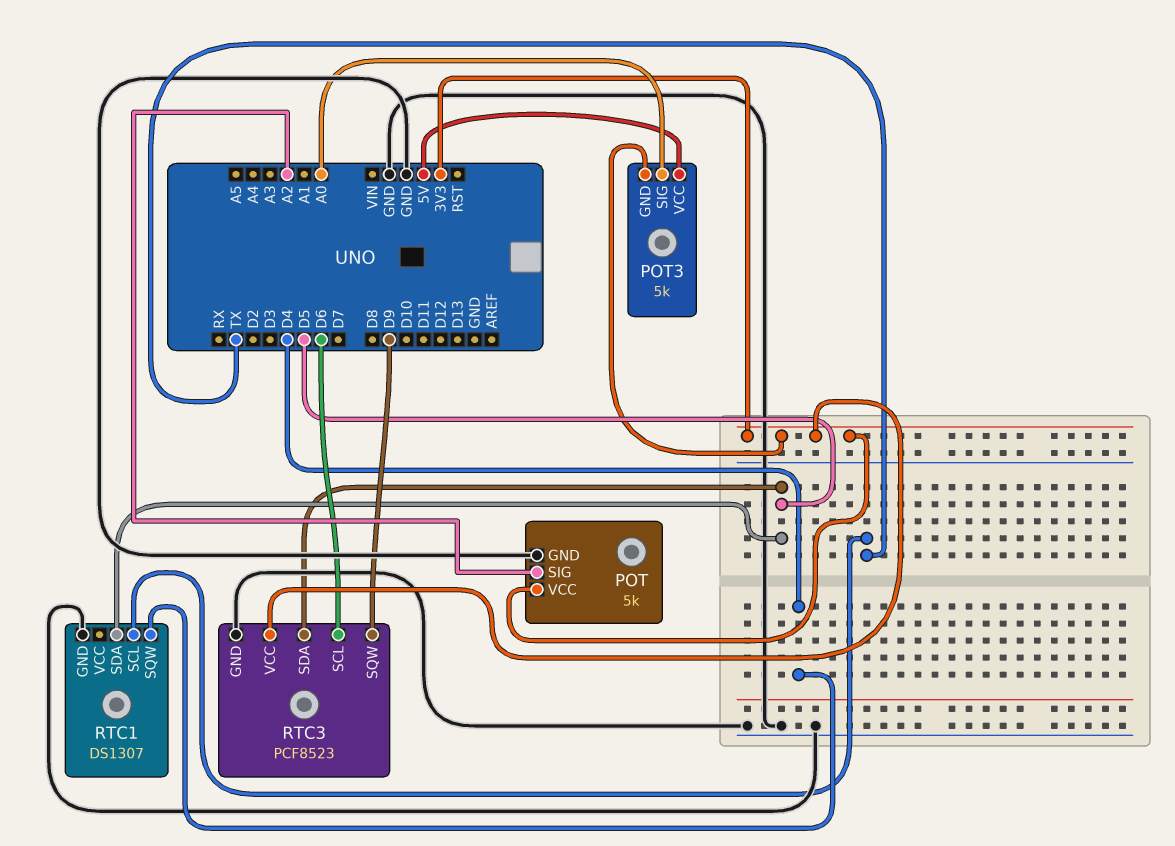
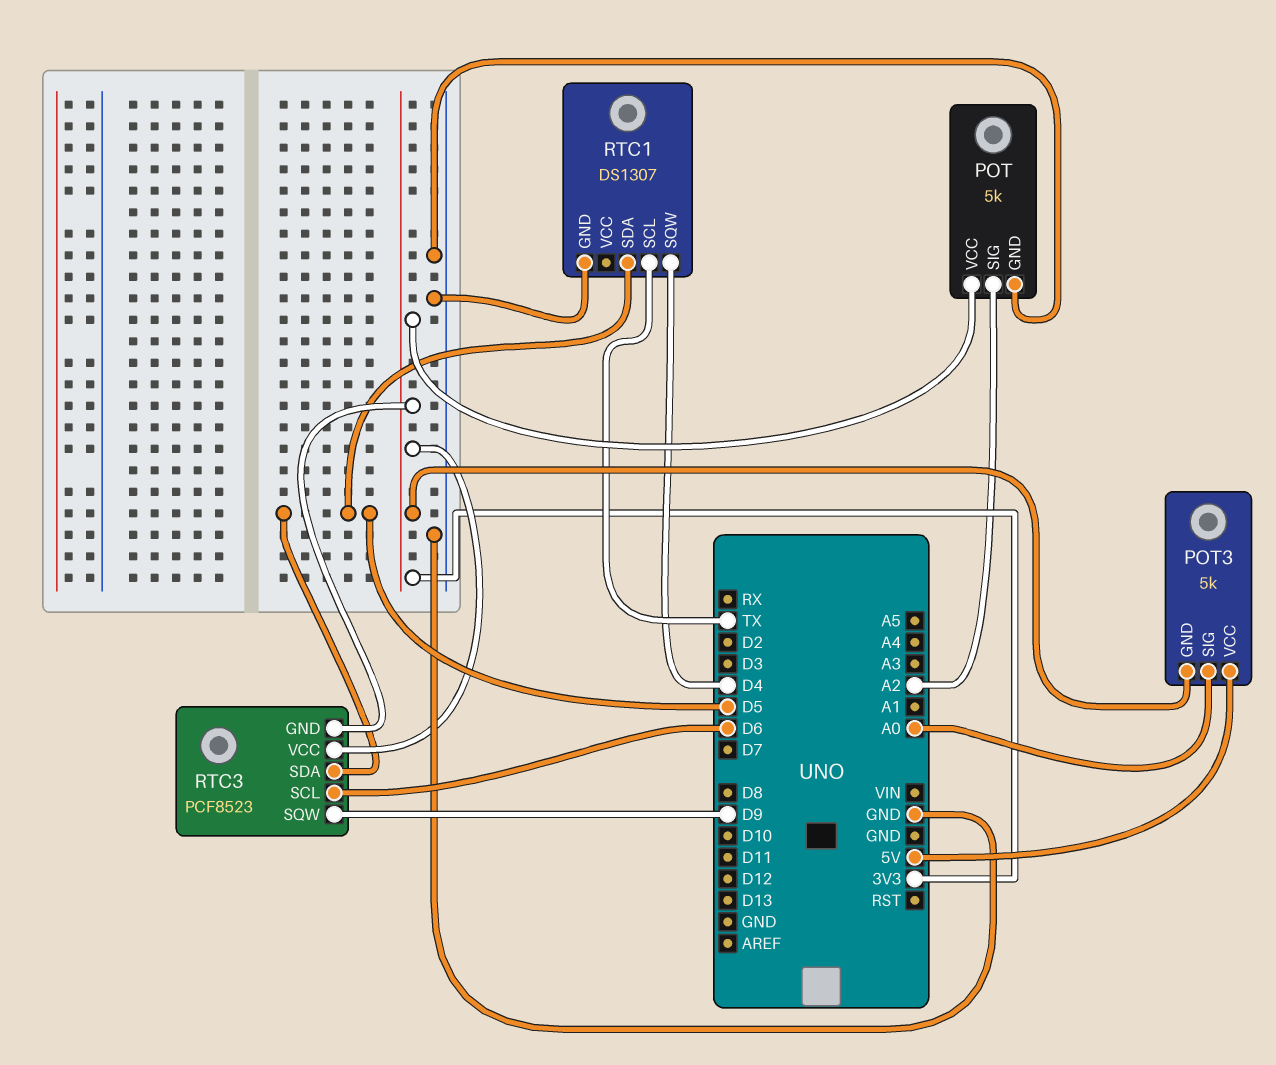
RTC3 pin GND: GND -> 3V3

